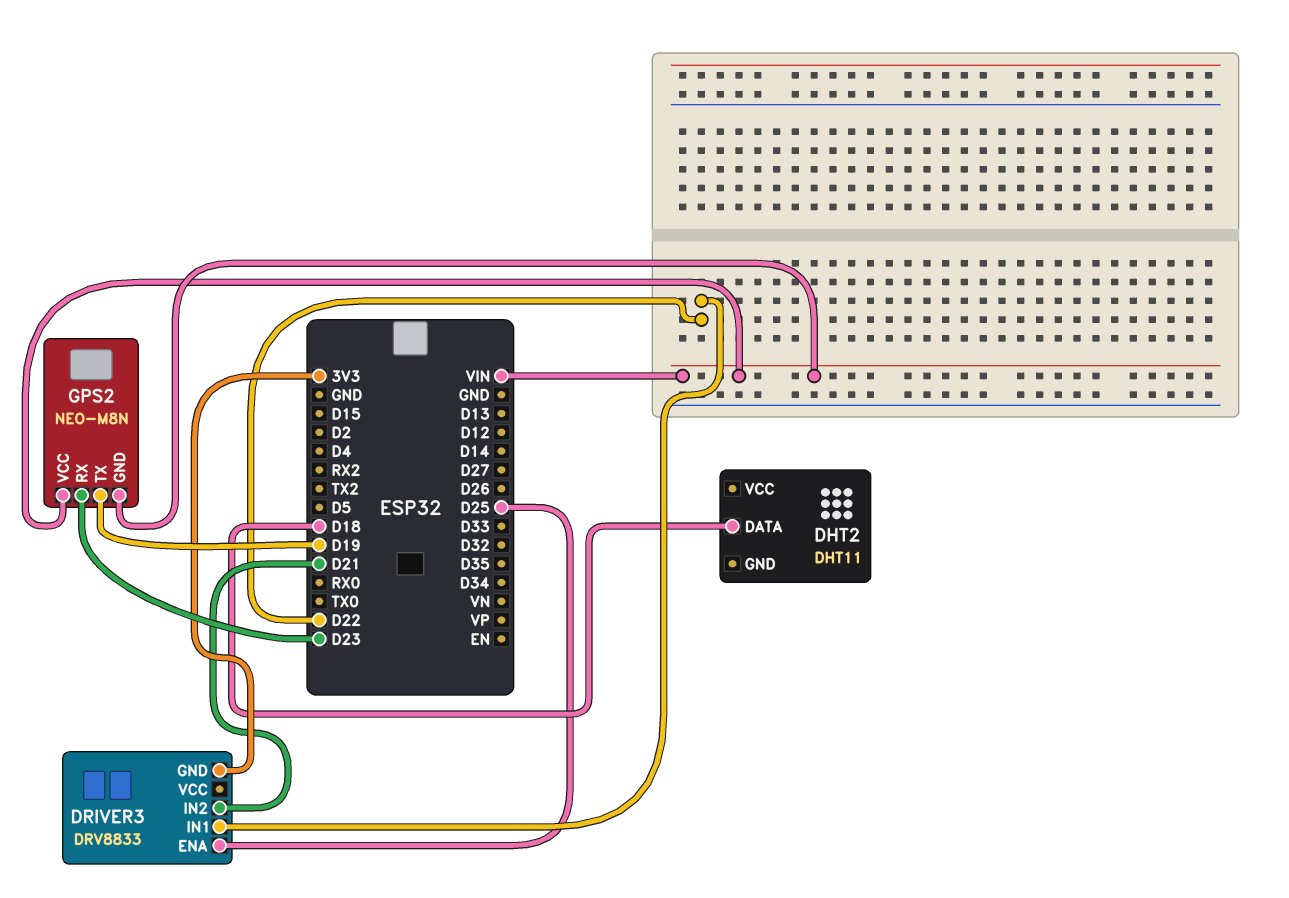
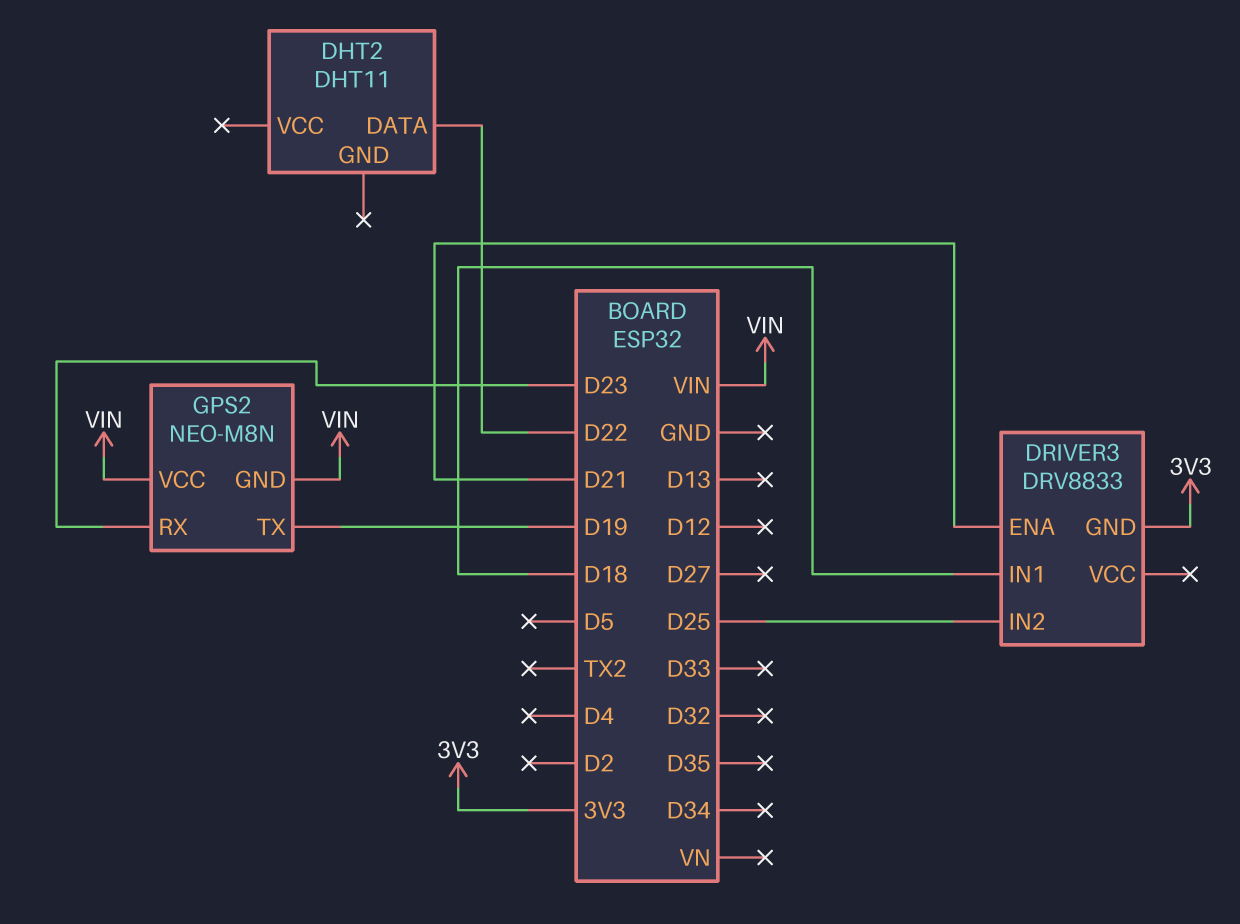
DHT2 pin DATA: D18 -> D22
DRIVER3 pin ENA: D25 -> D21
DRIVER3 pin IN1: D22 -> D18
DRIVER3 pin IN2: D21 -> D25

